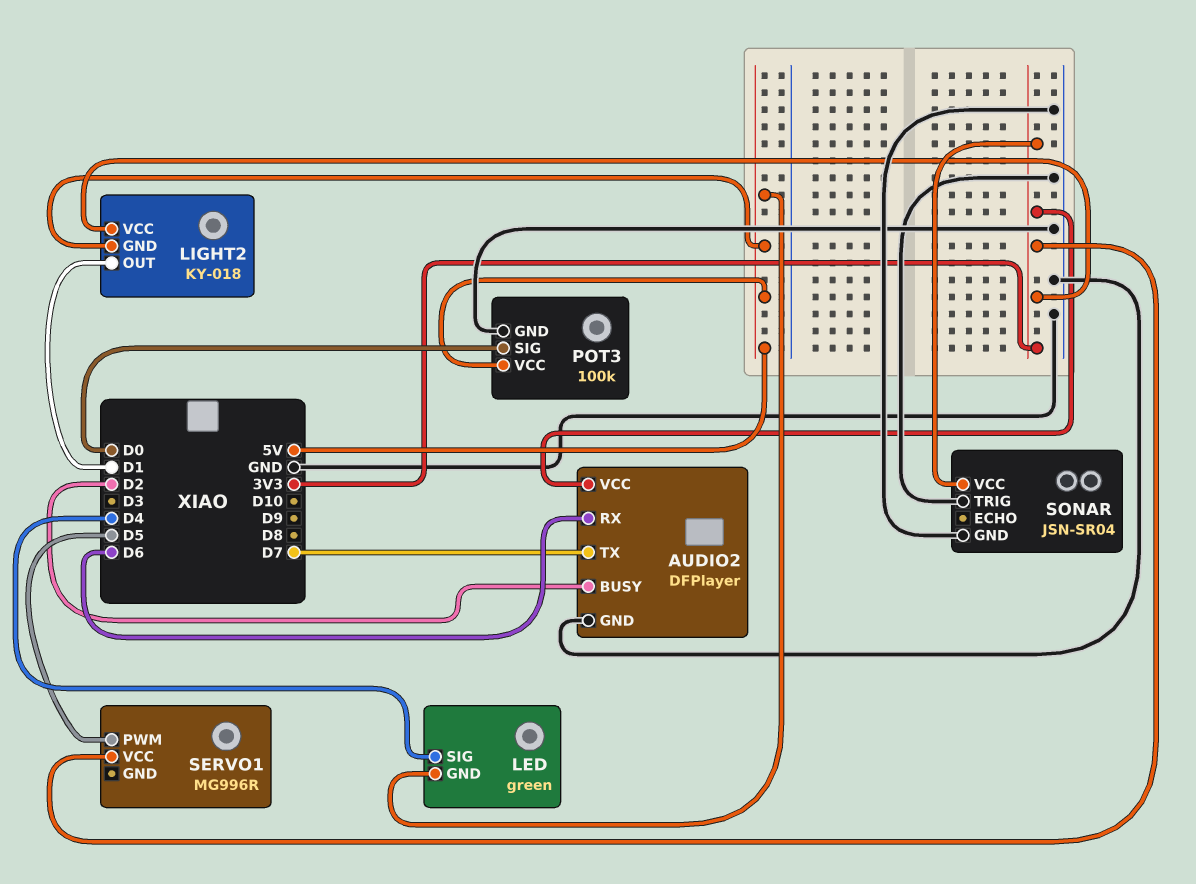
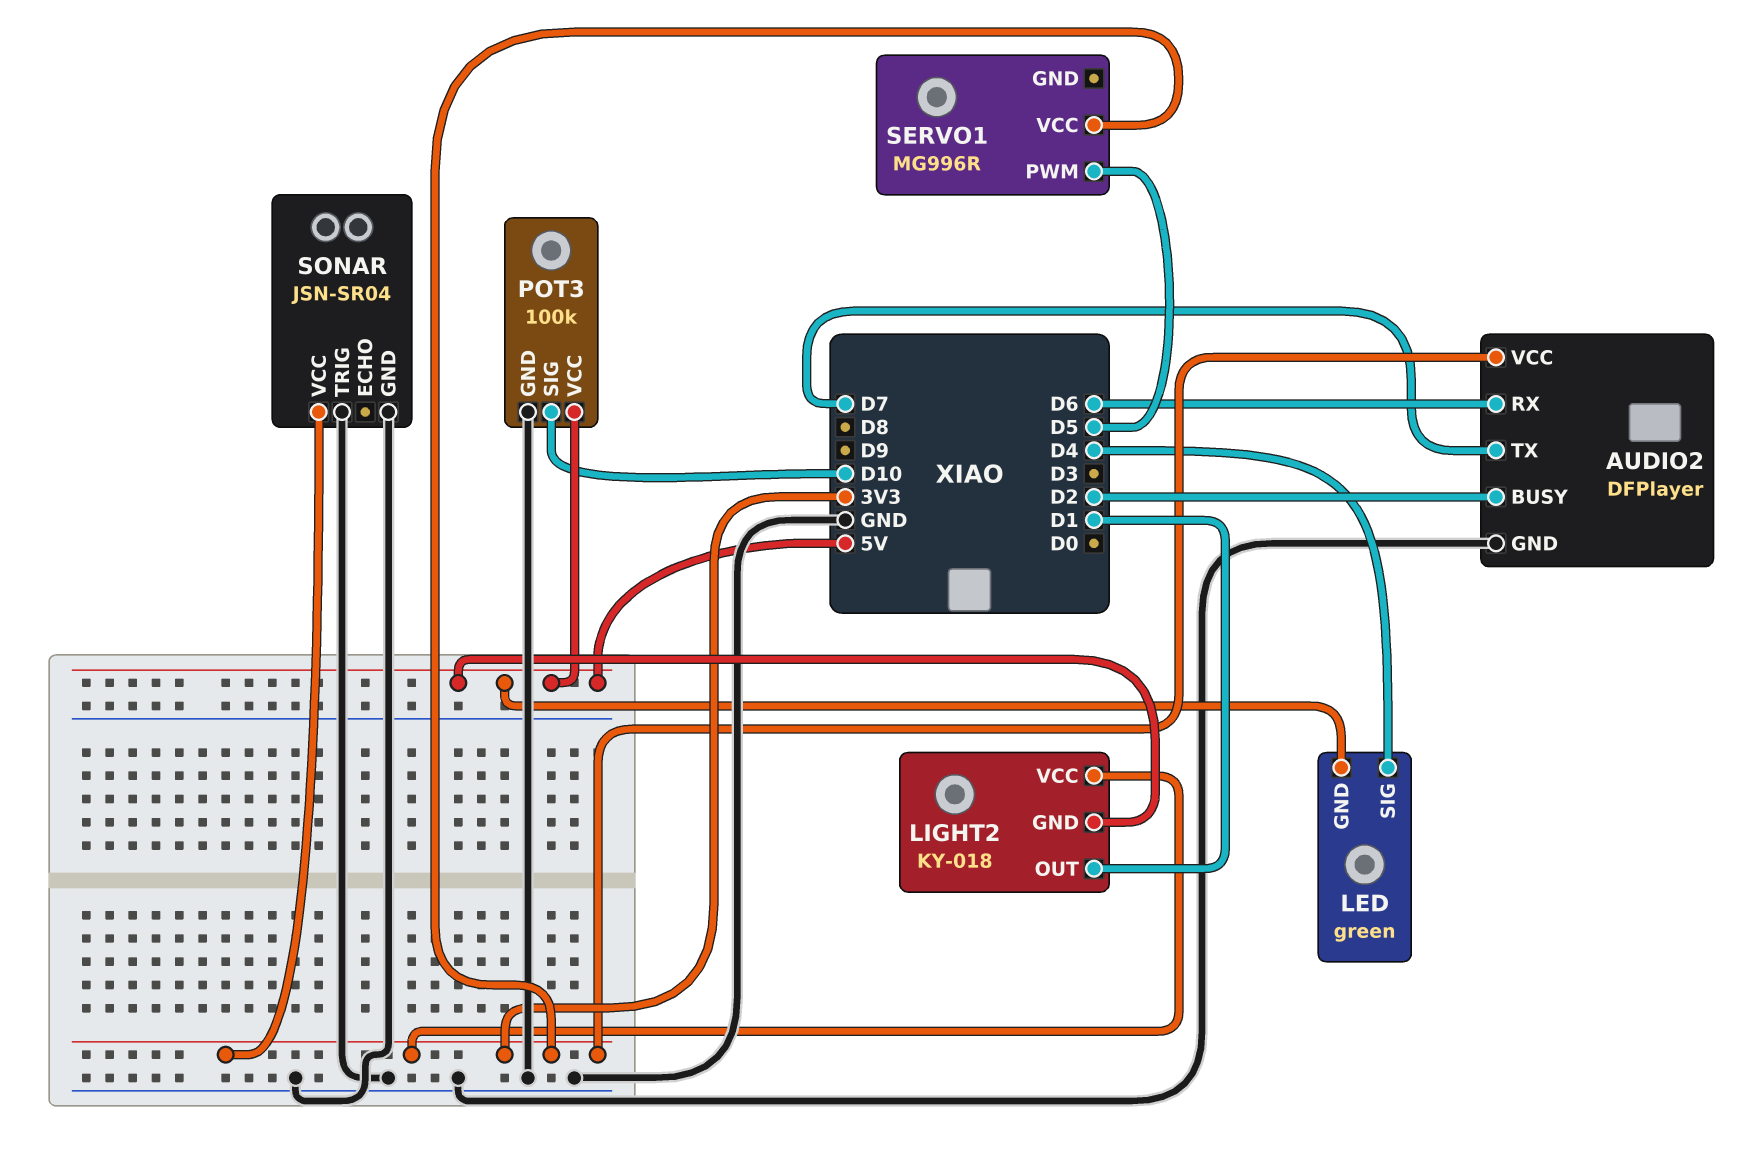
POT3 pin SIG: D0 -> D10

